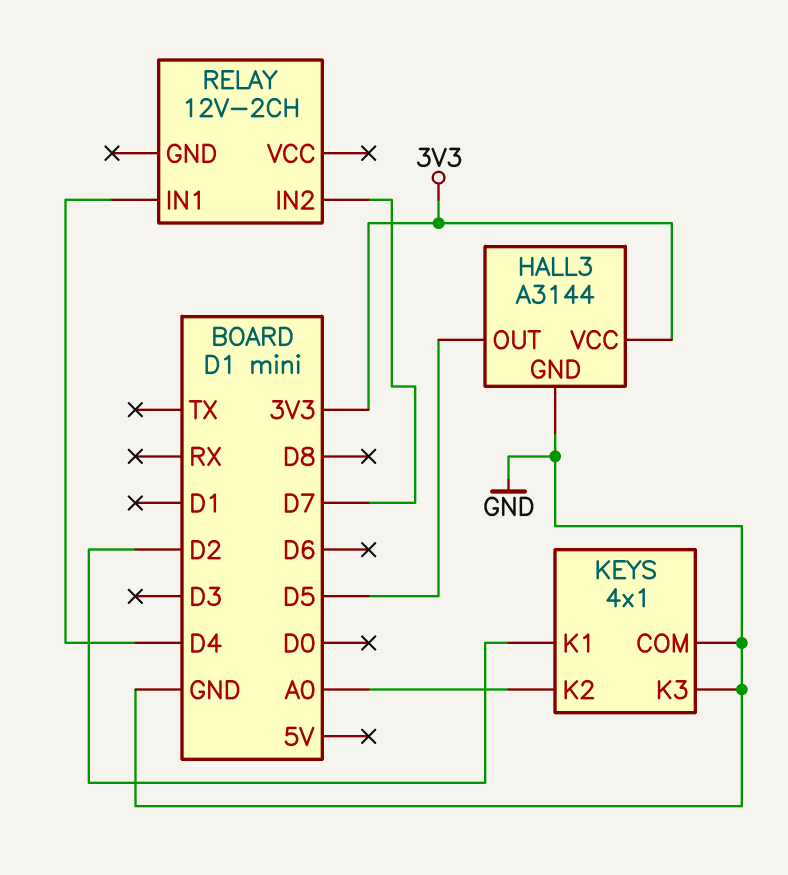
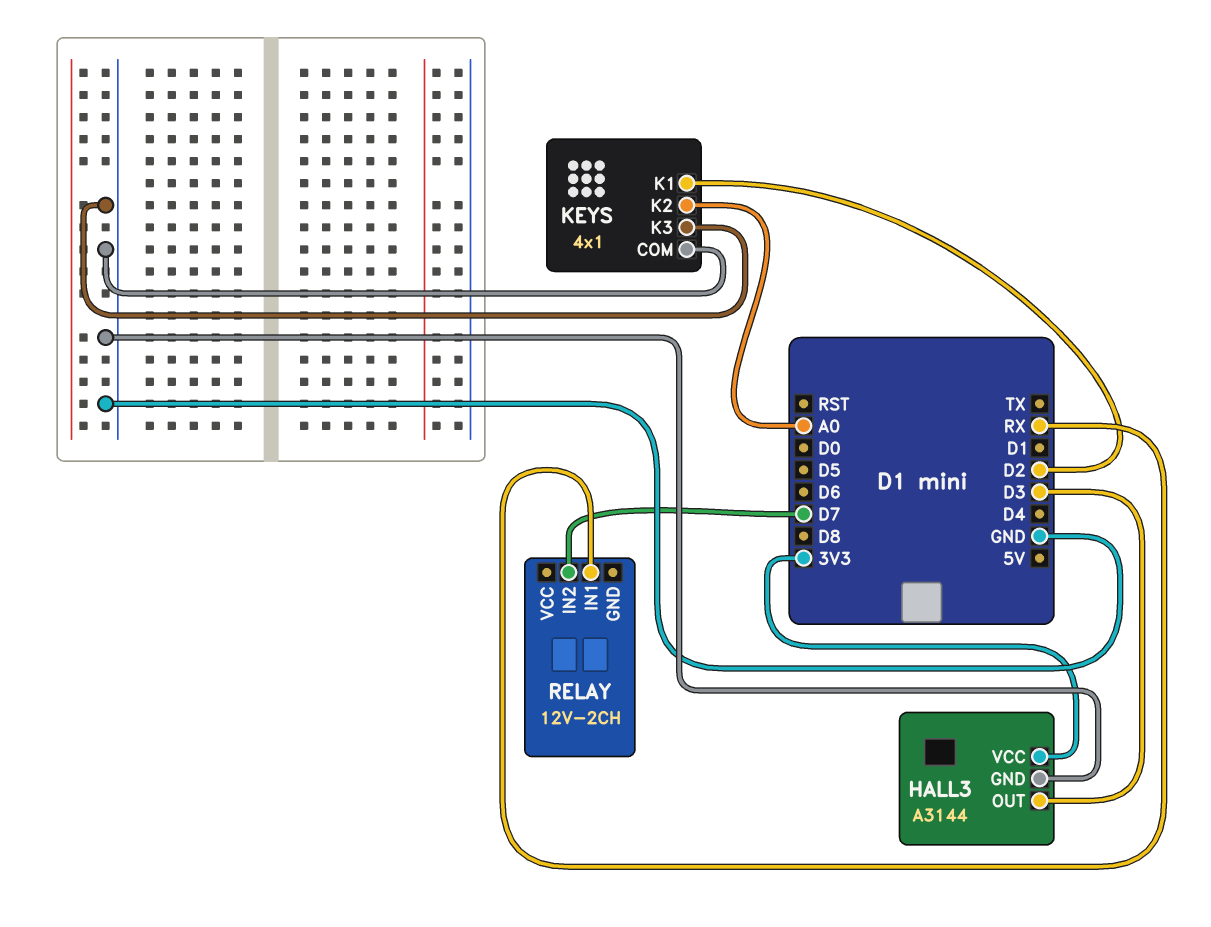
HALL3 pin OUT: D5 -> D3
RELAY pin IN1: D4 -> RX

